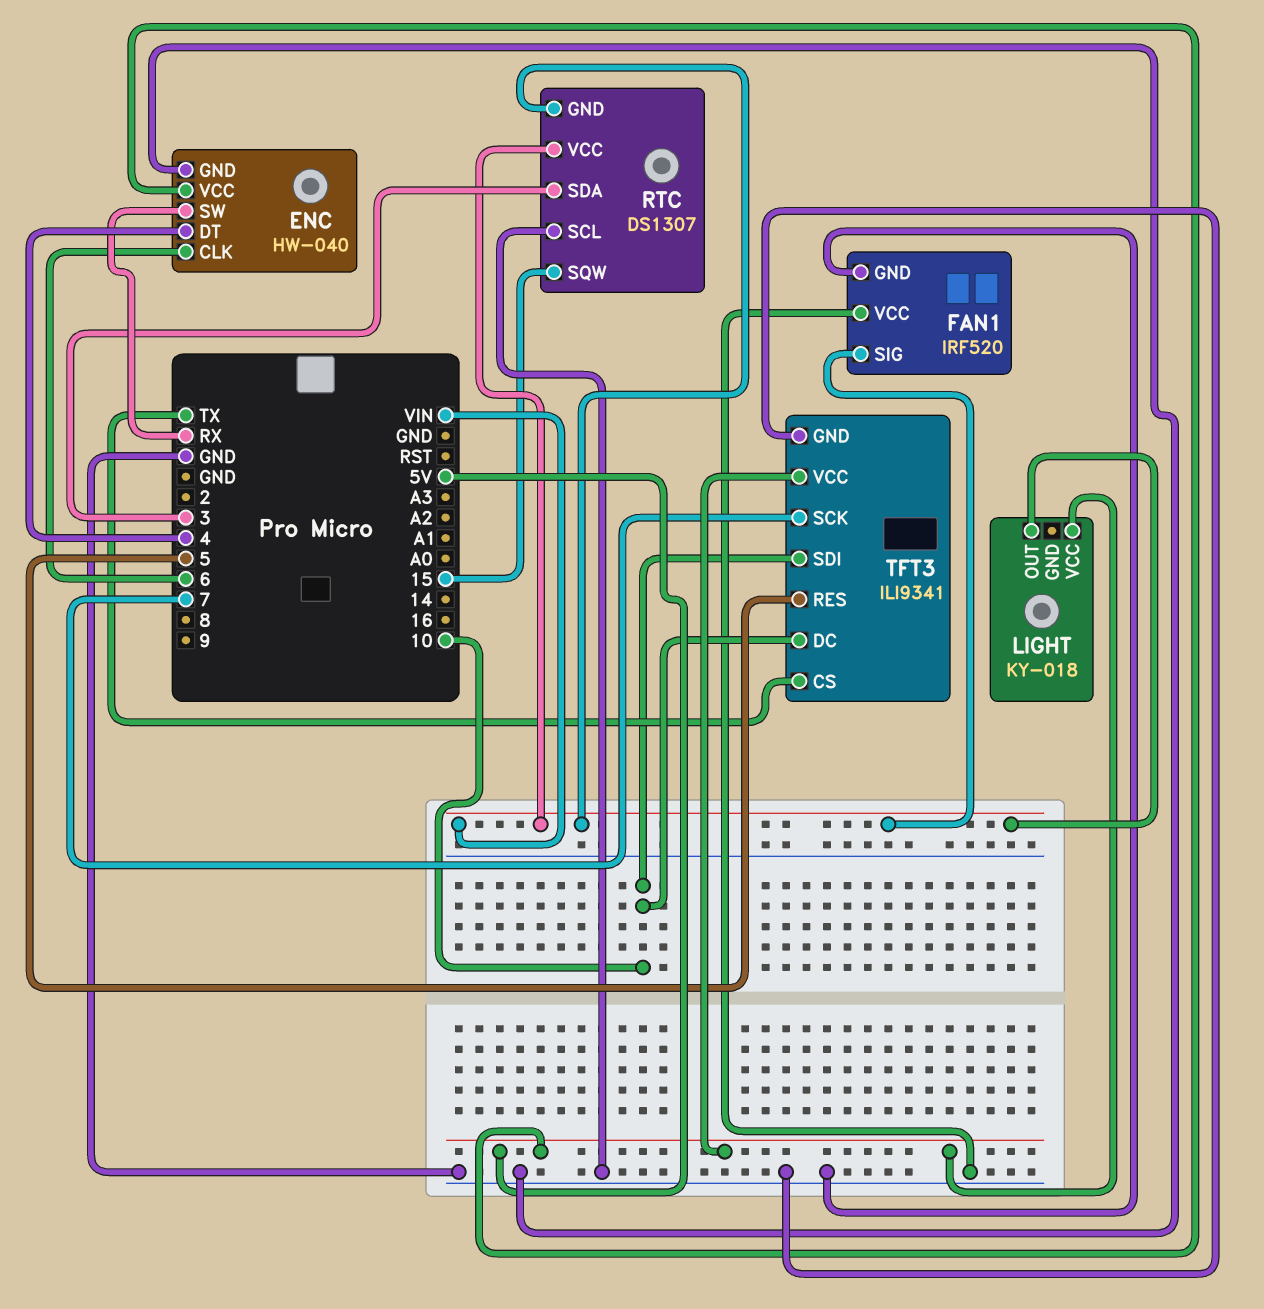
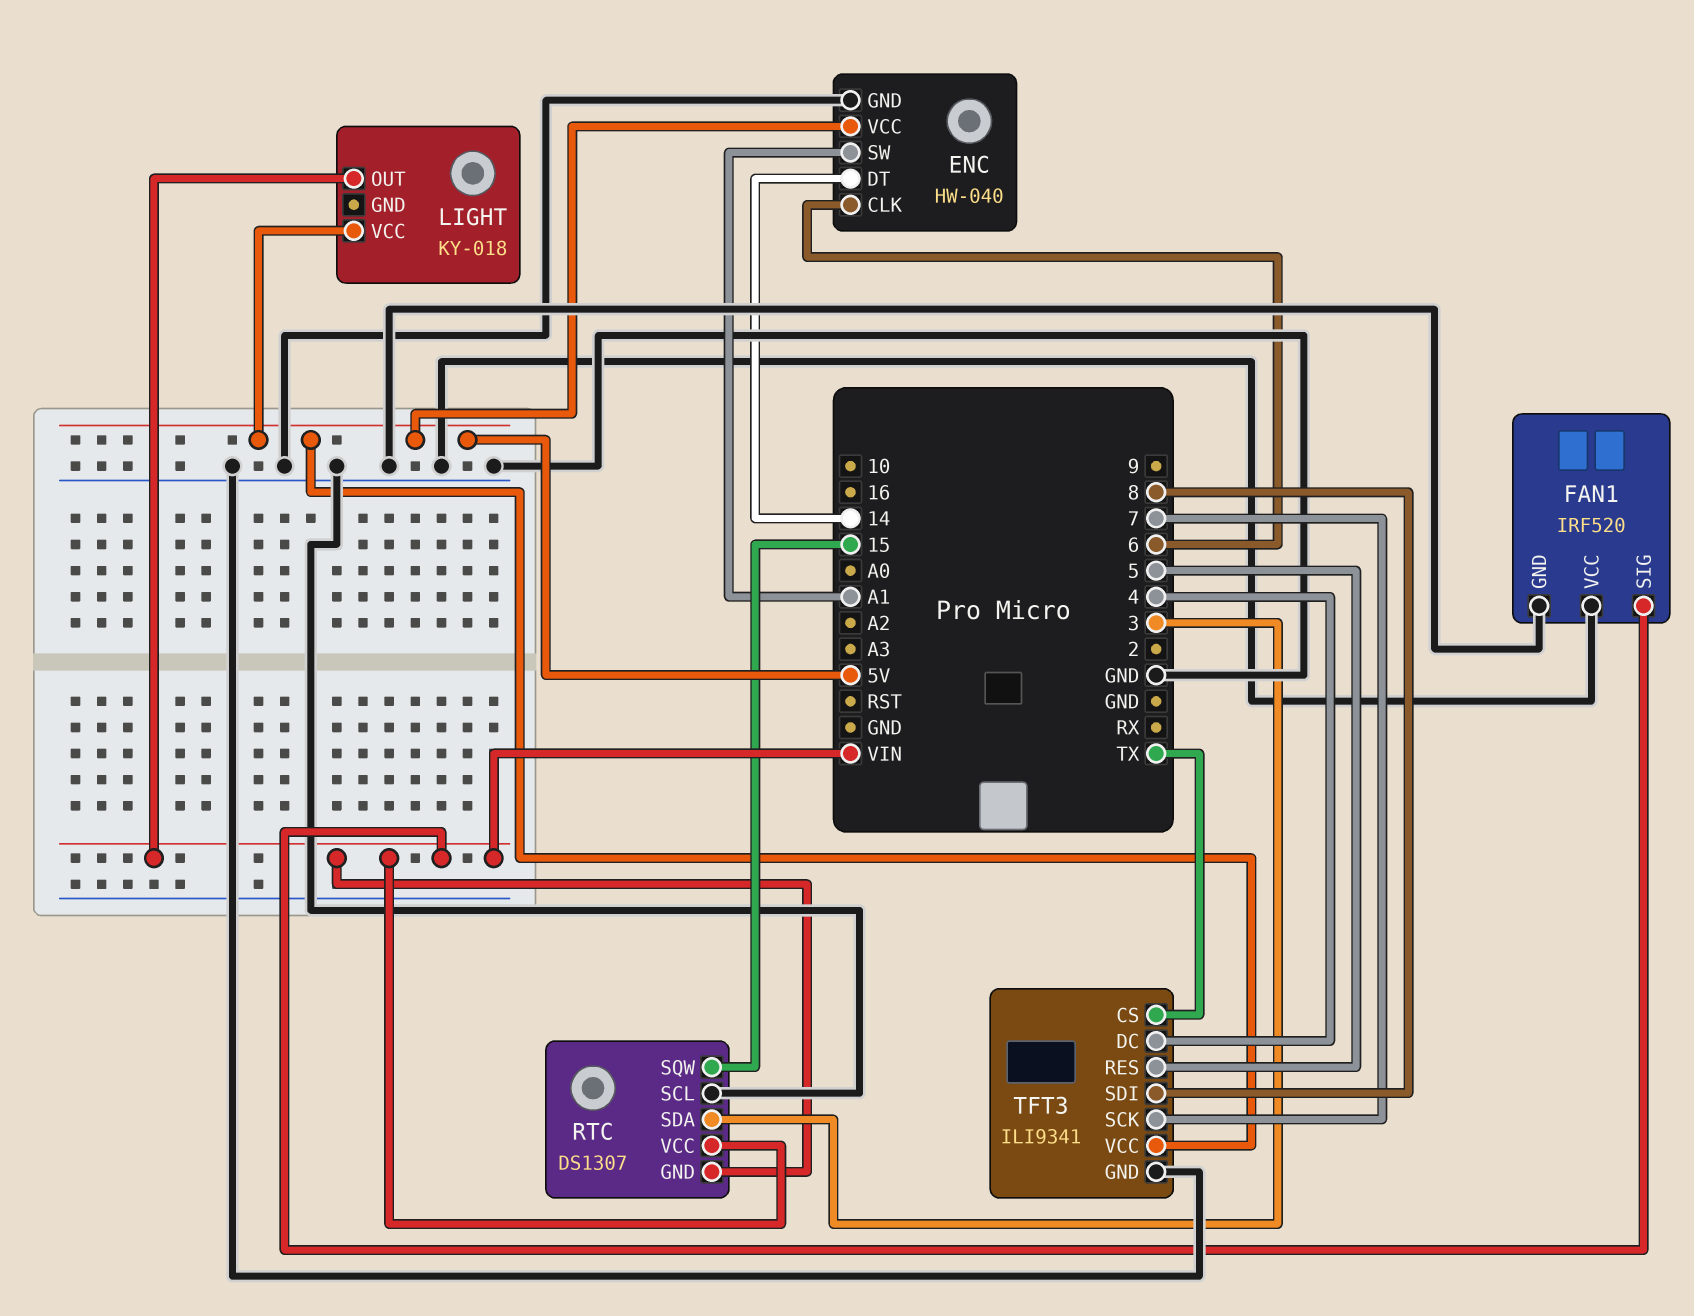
ENC pin DT: 4 -> 14
ENC pin SW: RX -> A1
TFT3 pin DC: 10 -> 4
TFT3 pin SDI: 10 -> 8

